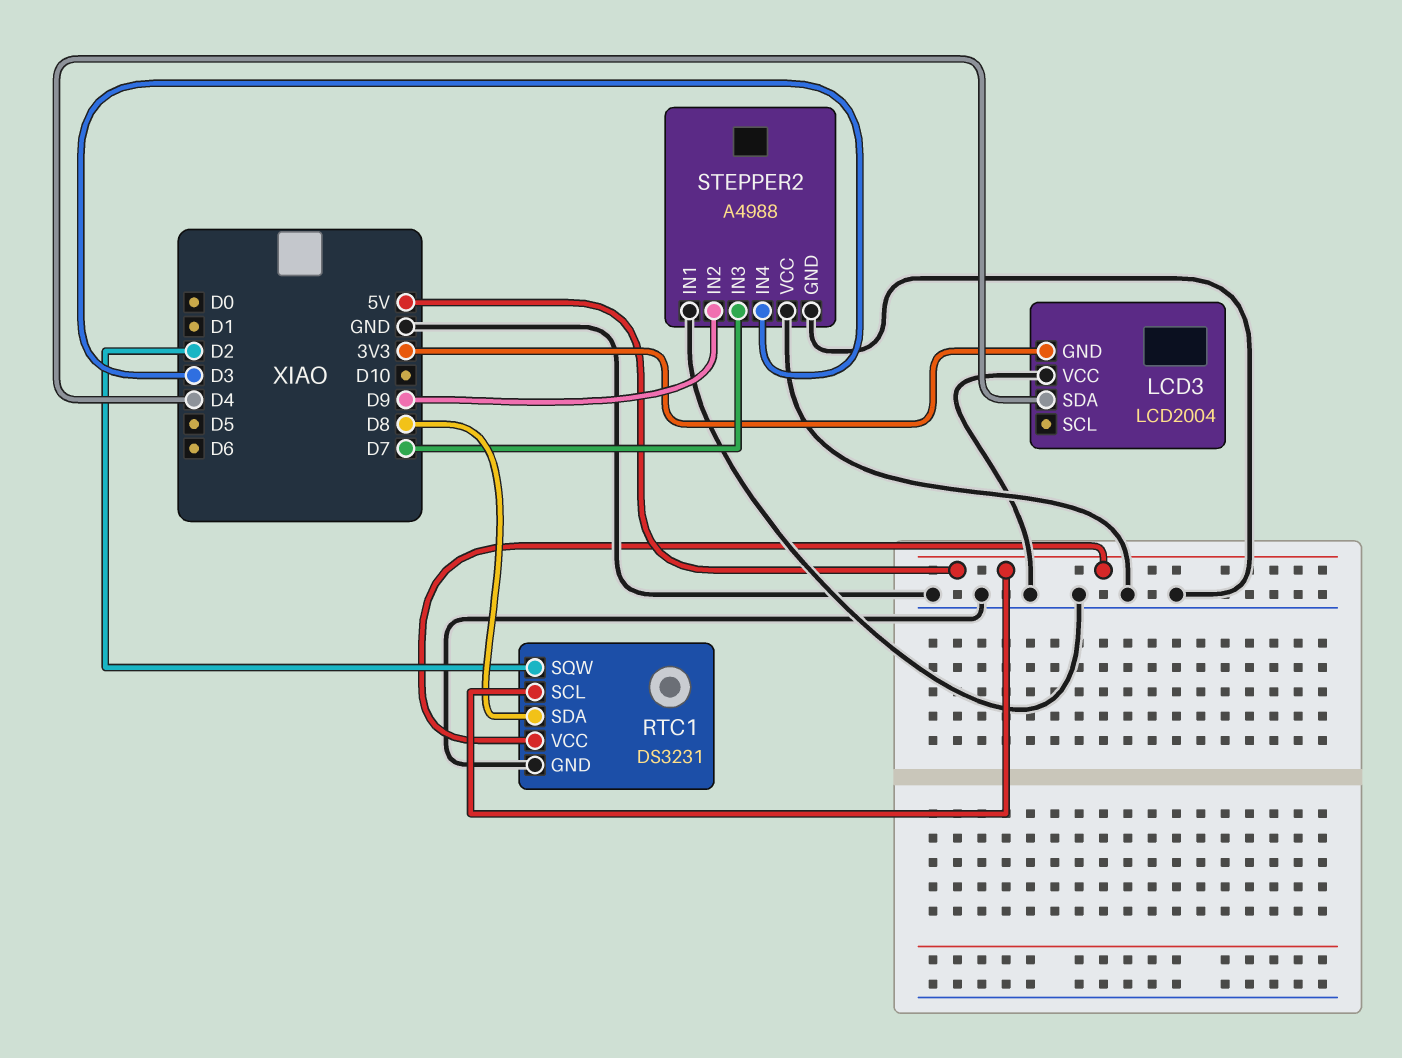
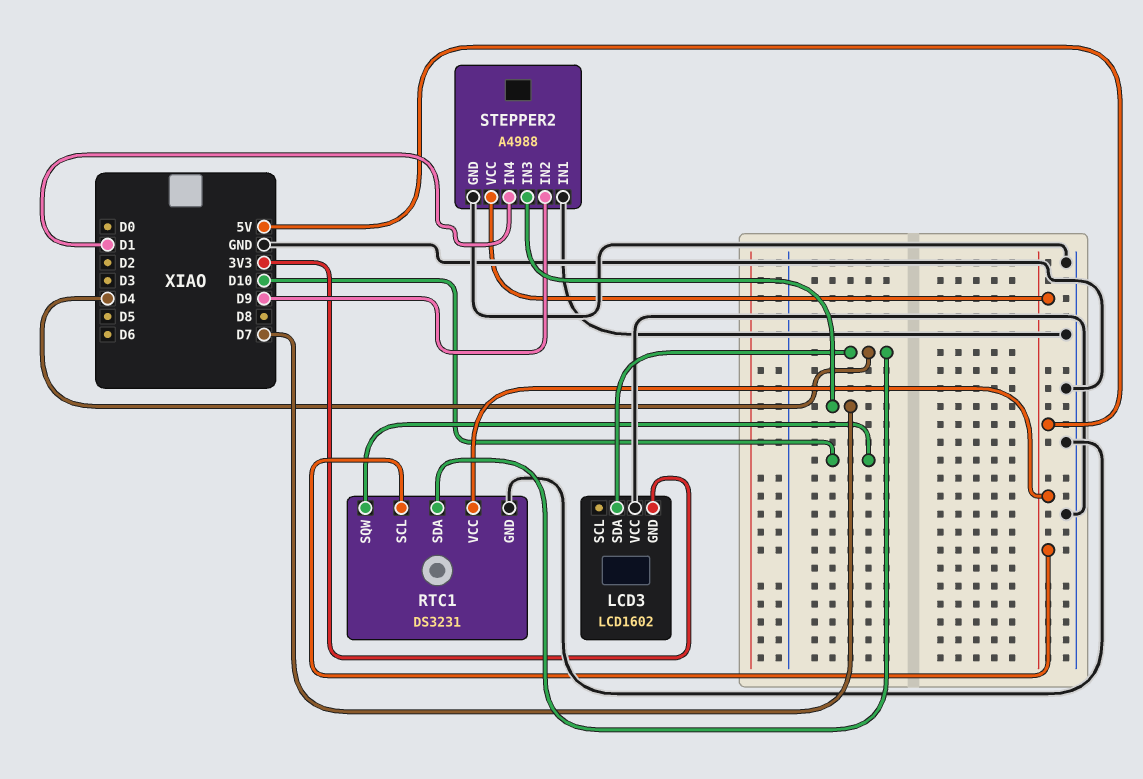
LCD3: LCD2004 -> LCD1602
RTC1 pin SDA: D8 -> D4
RTC1 pin SQW: D2 -> D10
STEPPER2 pin IN4: D3 -> D1
STEPPER2 pin VCC: GND -> 5V

